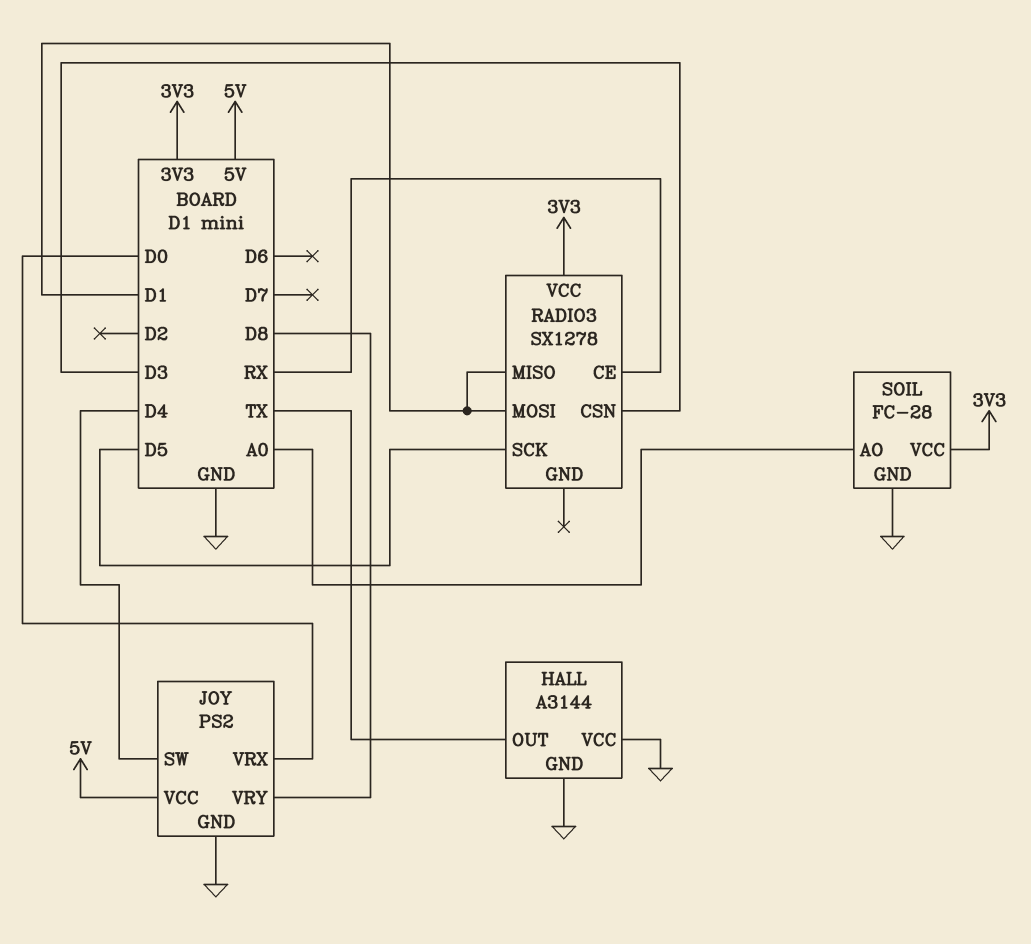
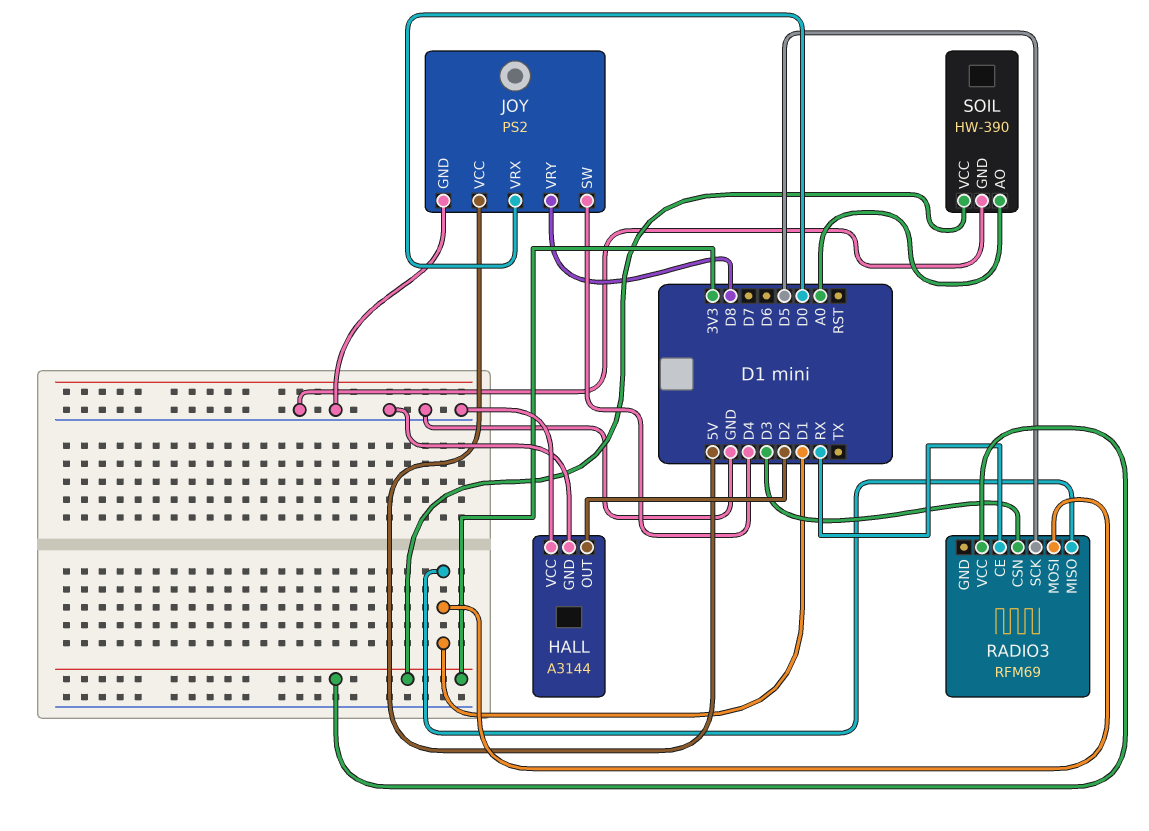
HALL pin OUT: TX -> D2
RADIO3: SX1278 -> RFM69
SOIL: FC-28 -> HW-390

